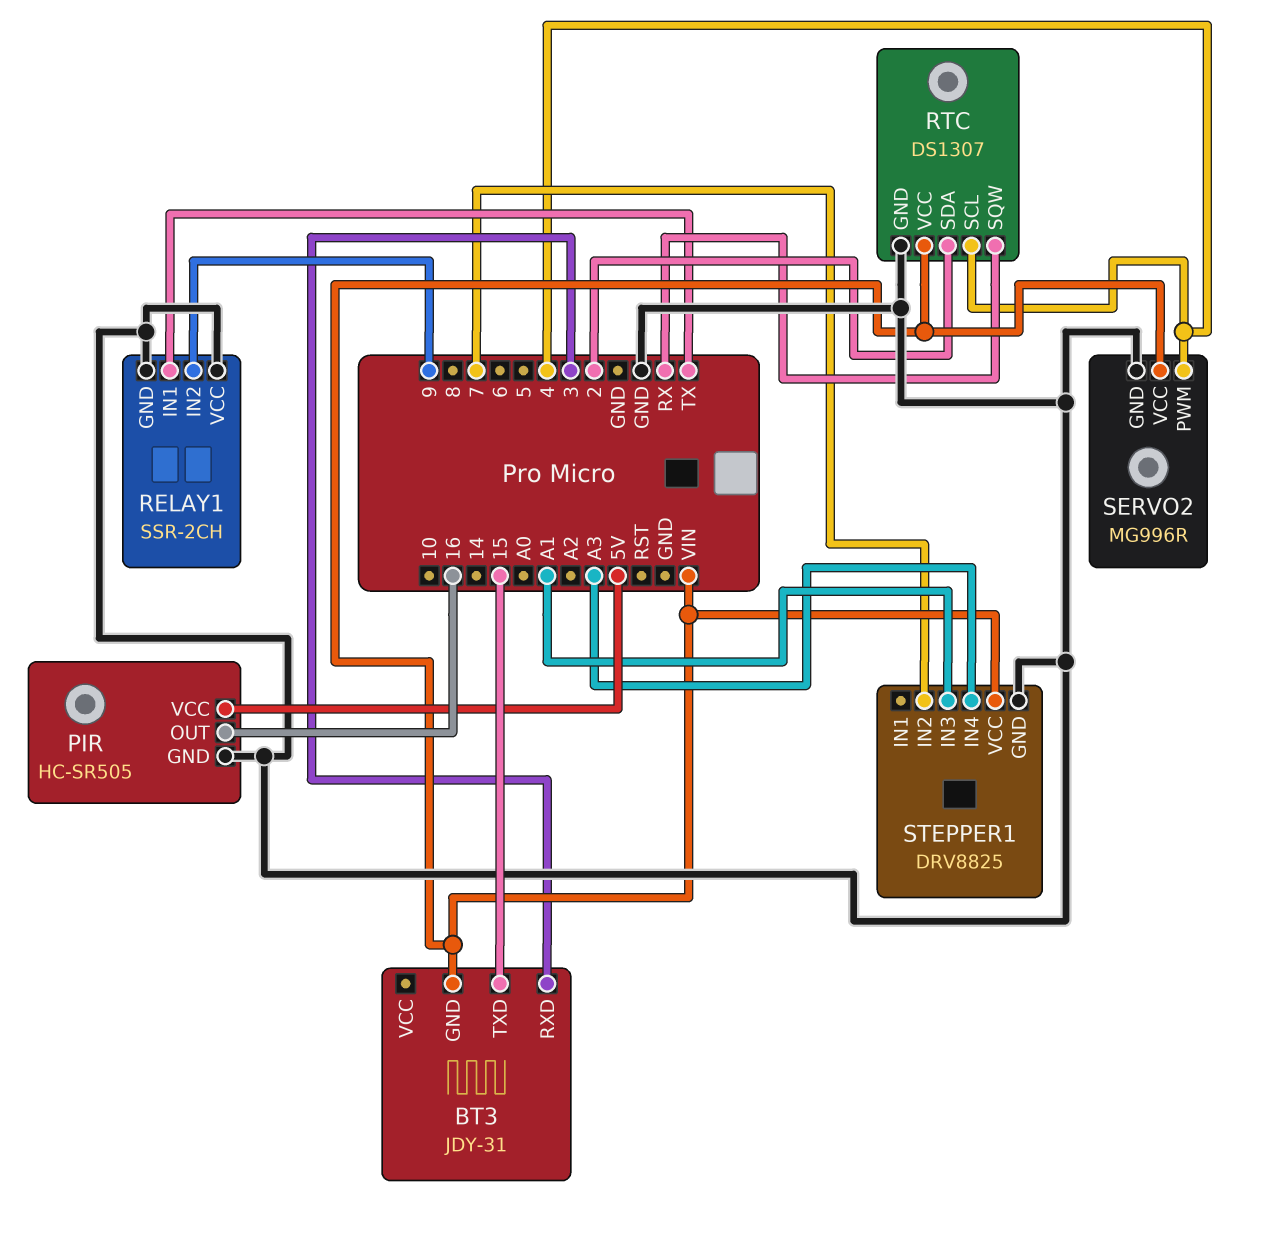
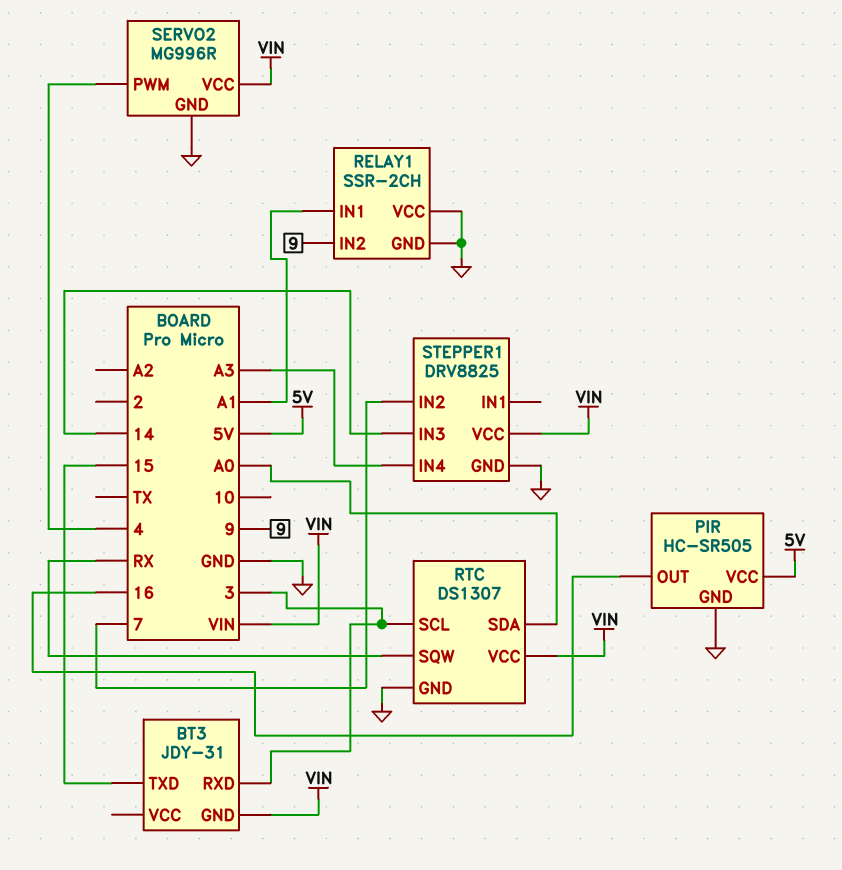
RELAY1 pin IN1: TX -> A1
RTC pin SCL: 4 -> 3
RTC pin SDA: 2 -> A0
STEPPER1 pin IN3: A1 -> 14

